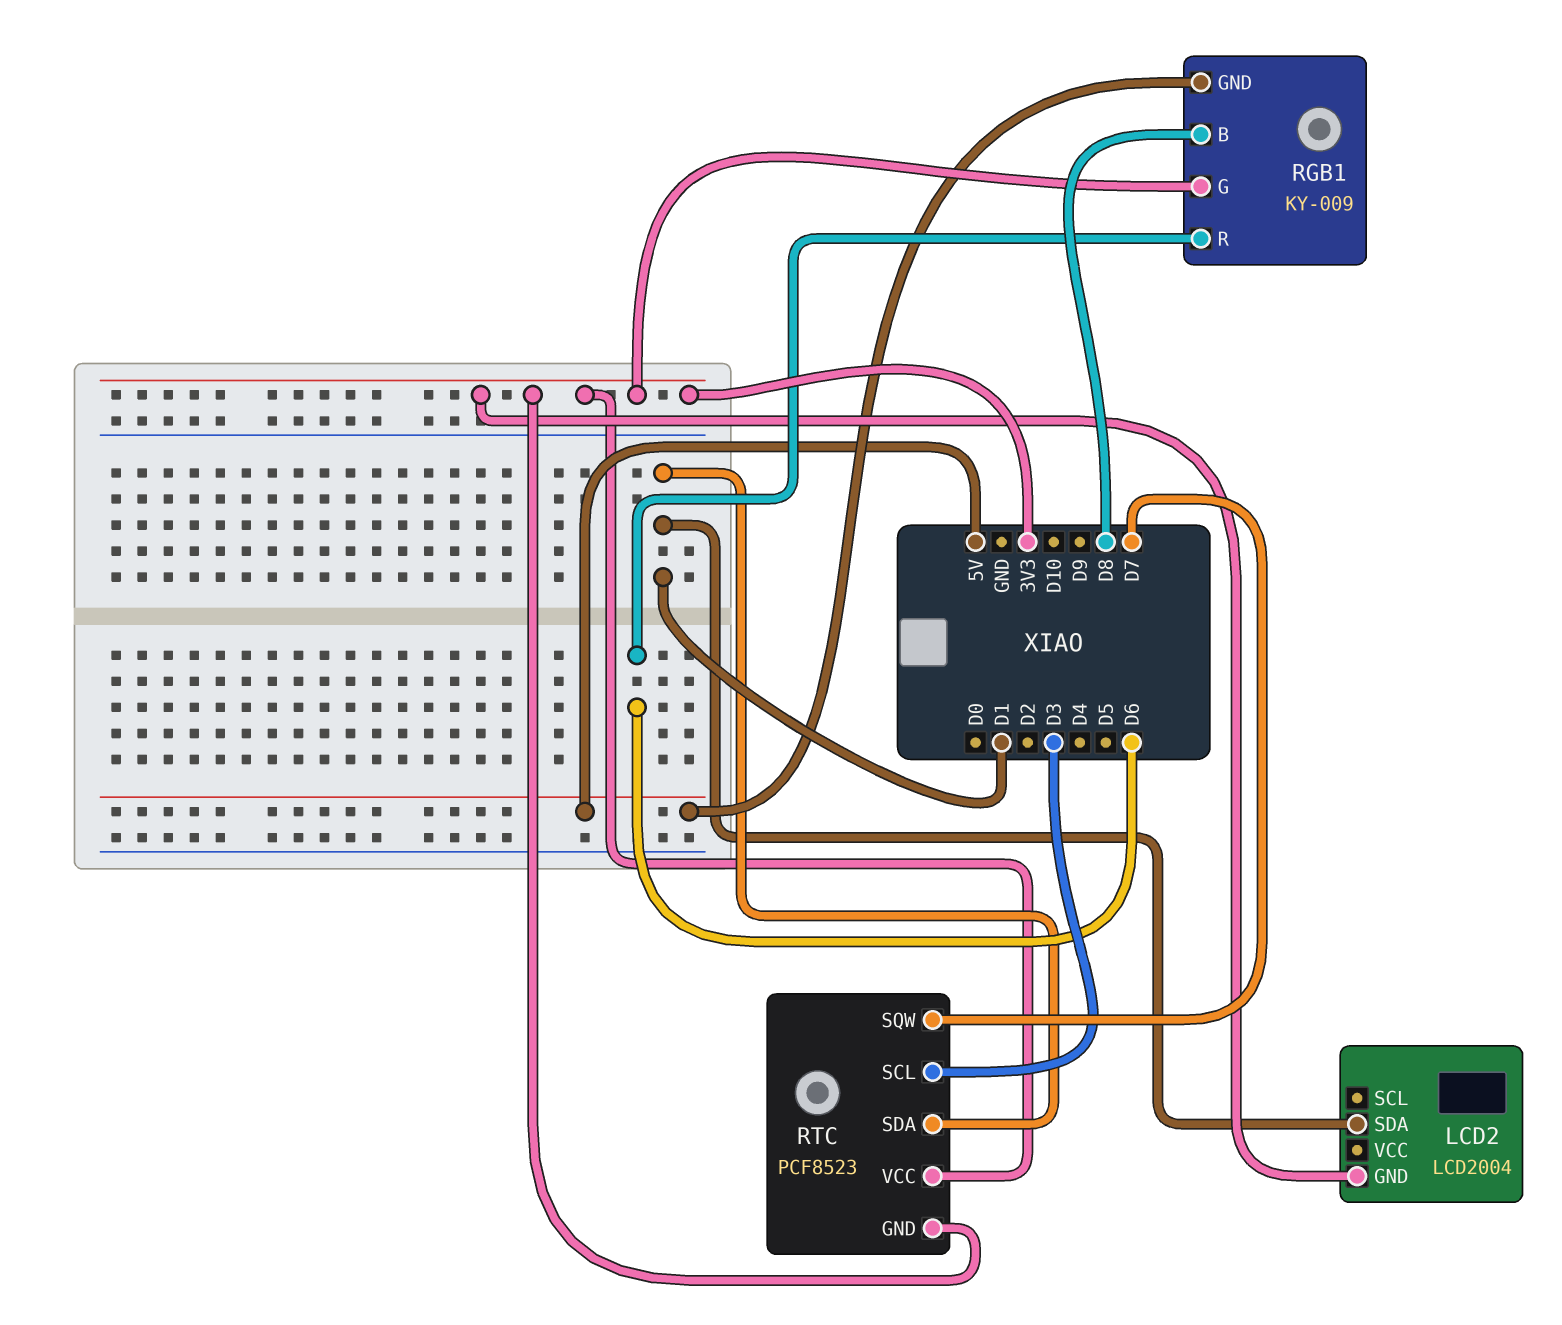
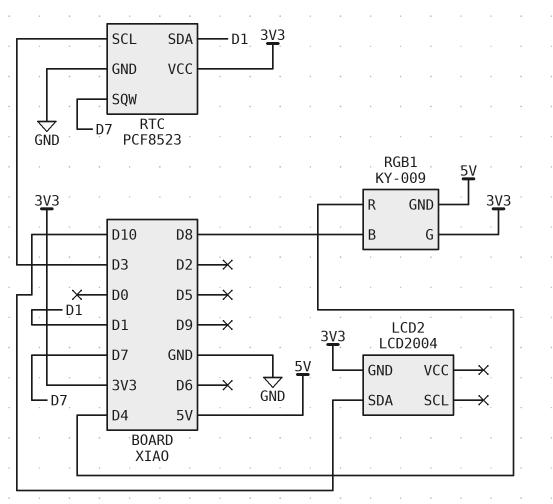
LCD2 pin SDA: D1 -> D10
RGB1 pin R: D6 -> D4
RTC pin GND: 3V3 -> GND

